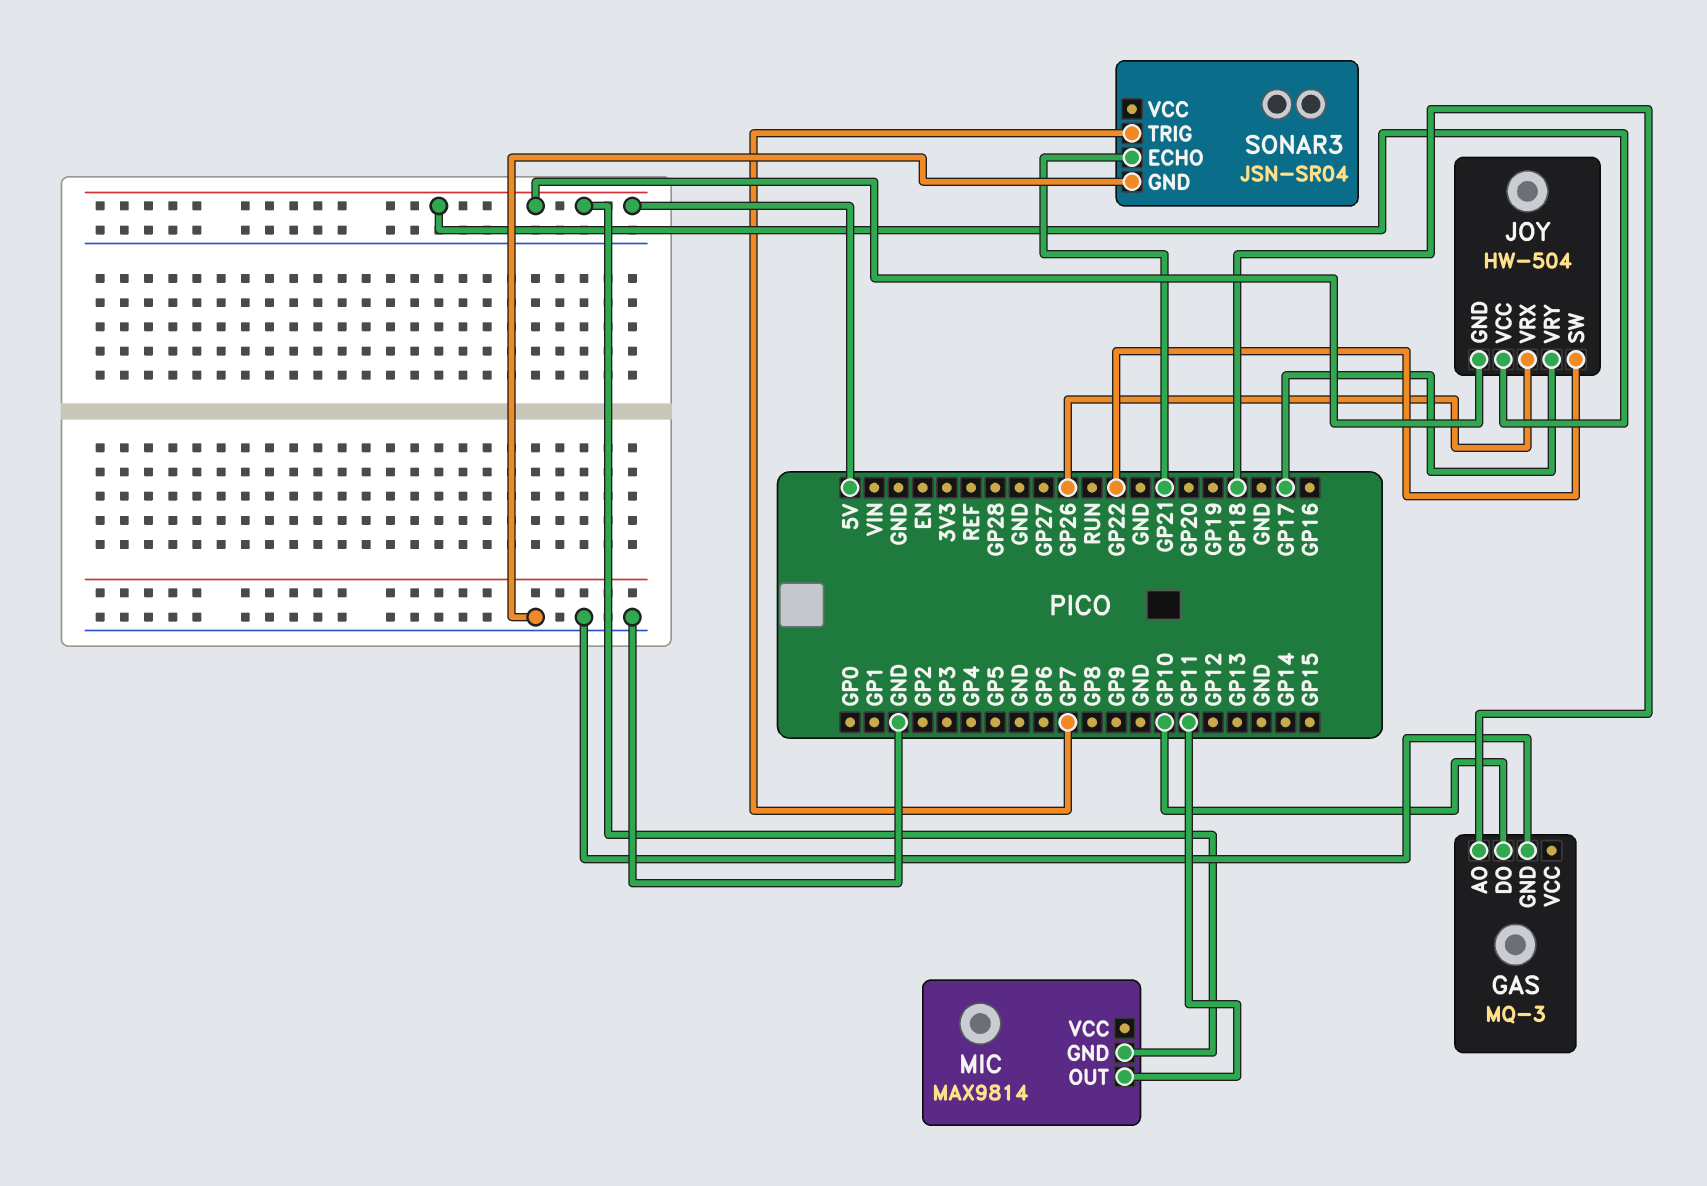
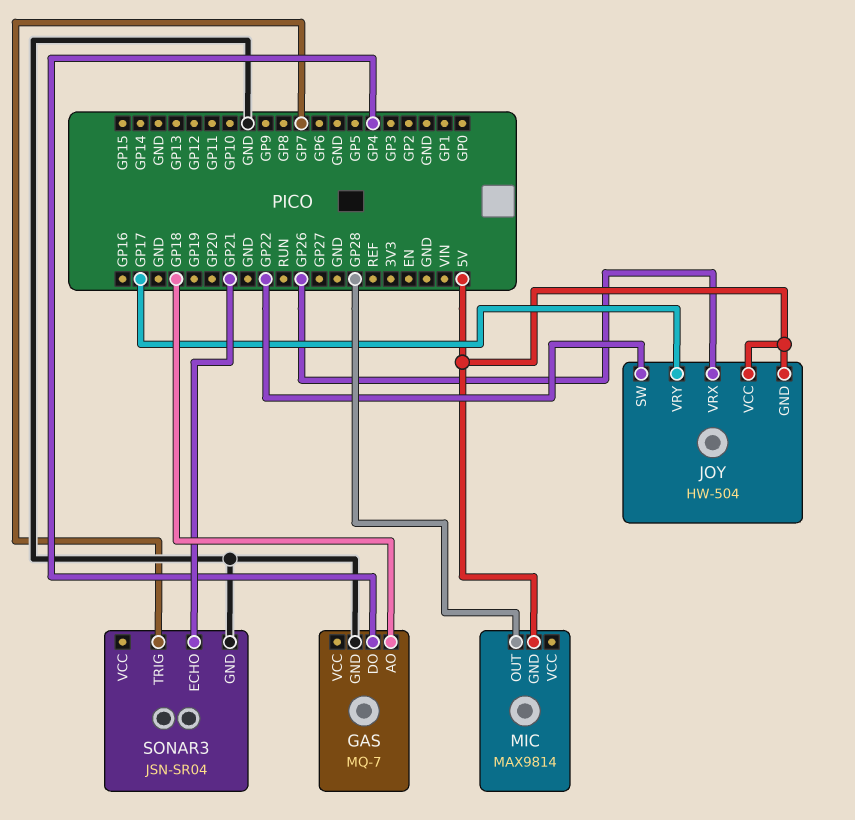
GAS: MQ-3 -> MQ-7
GAS pin DO: GP10 -> GP4
MIC pin OUT: GP11 -> GP28

